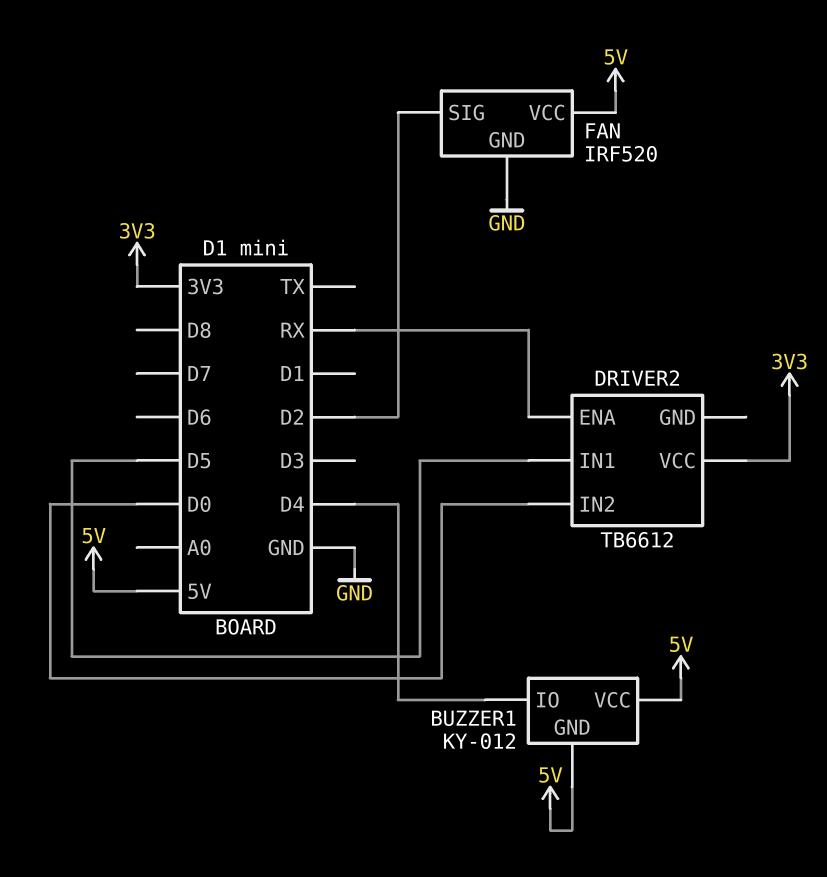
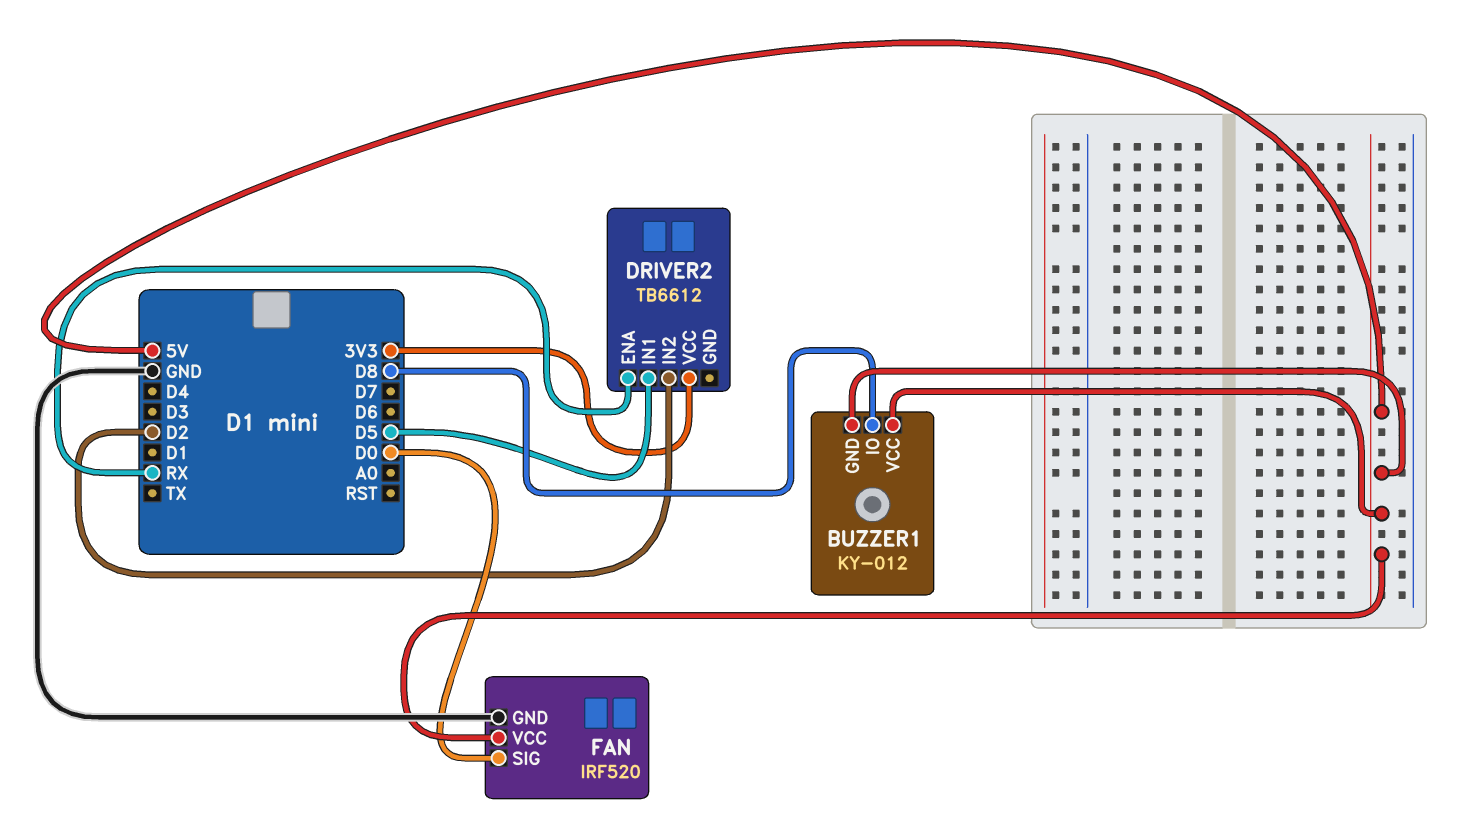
BUZZER1 pin IO: D4 -> D8
DRIVER2 pin IN2: D0 -> D2
FAN pin SIG: D2 -> D0

